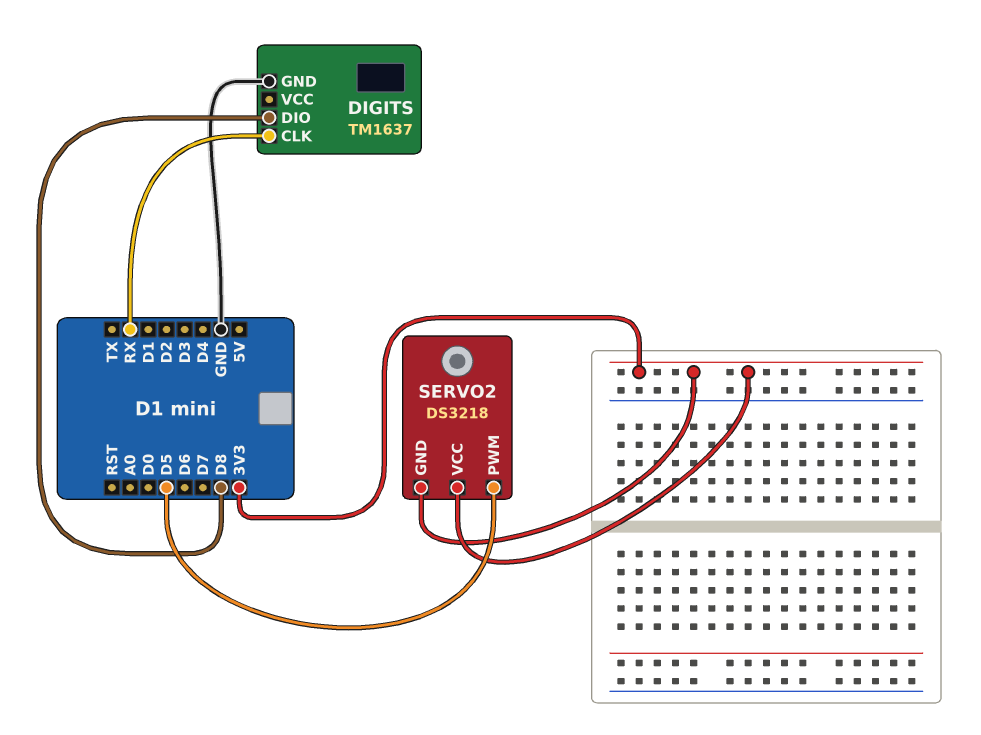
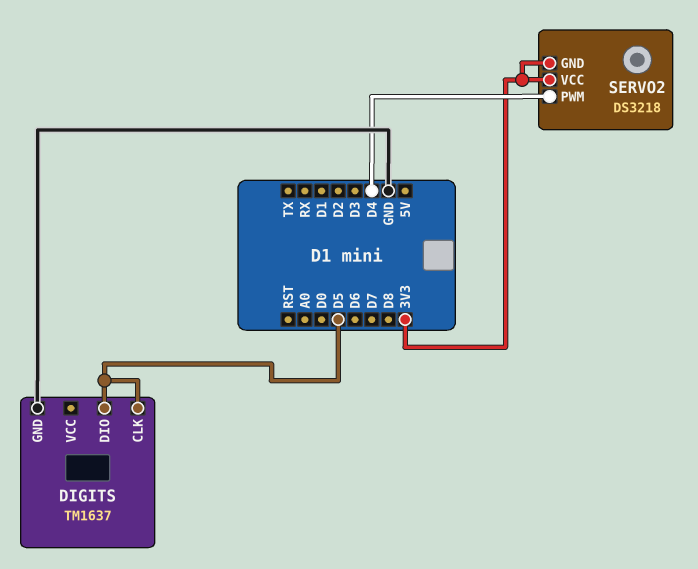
DIGITS pin CLK: RX -> D5
DIGITS pin DIO: D8 -> D5
SERVO2 pin PWM: D5 -> D4

